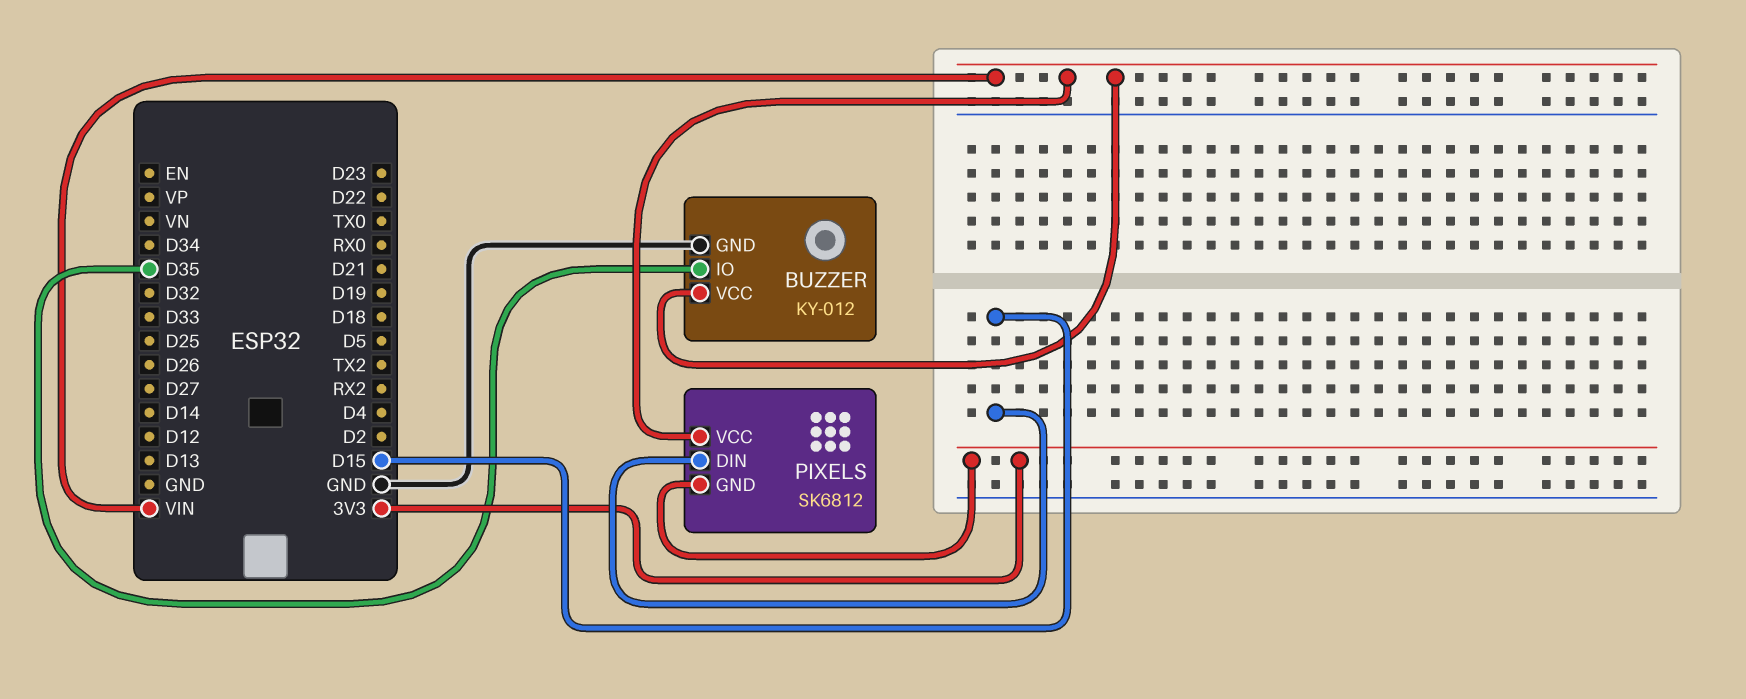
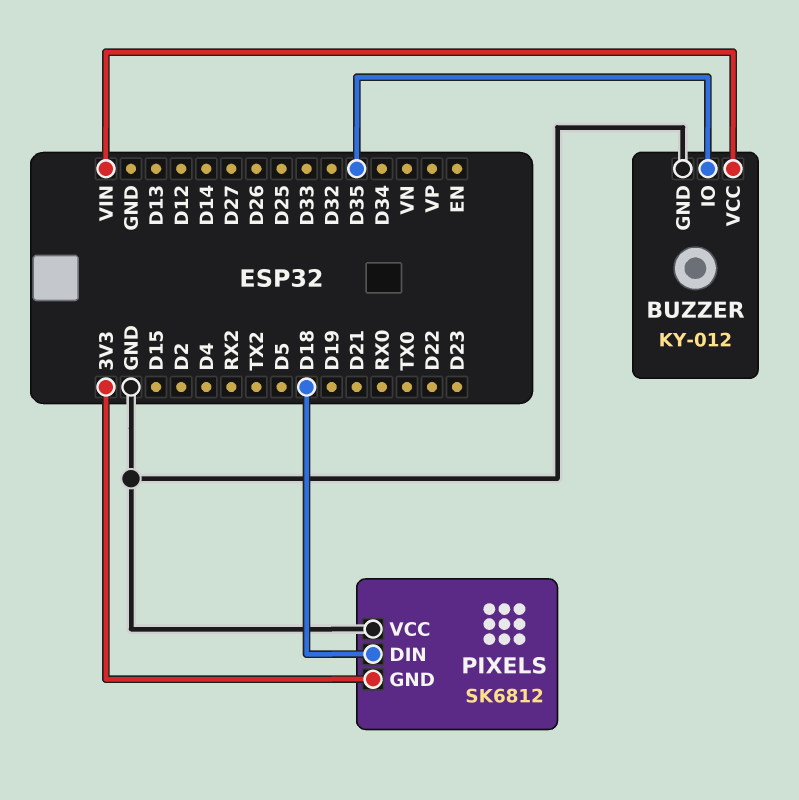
PIXELS pin DIN: D15 -> D18
PIXELS pin VCC: VIN -> GND

